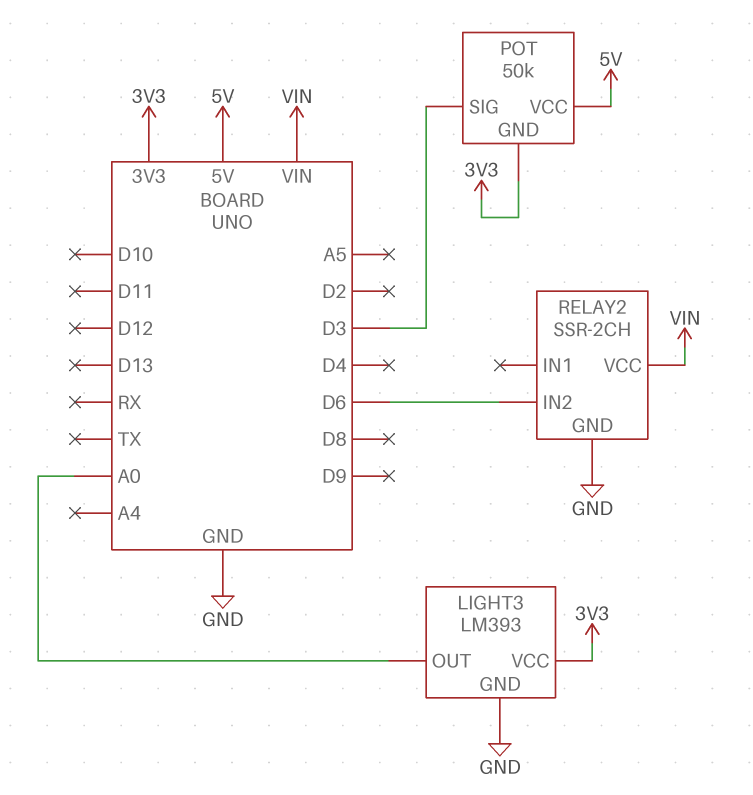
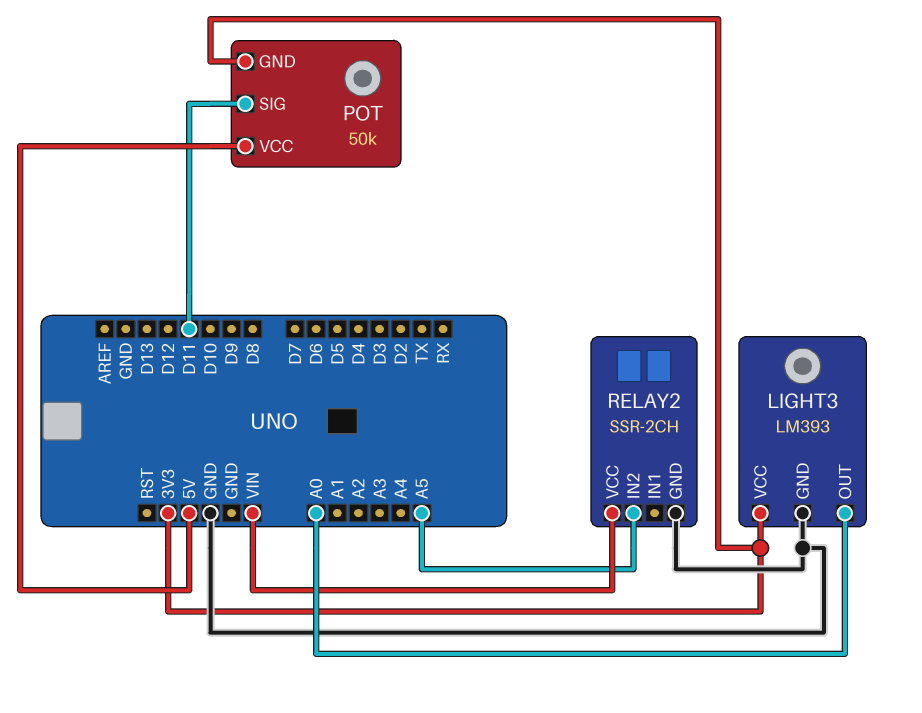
POT pin SIG: D3 -> D11
RELAY2 pin IN2: D6 -> A5

